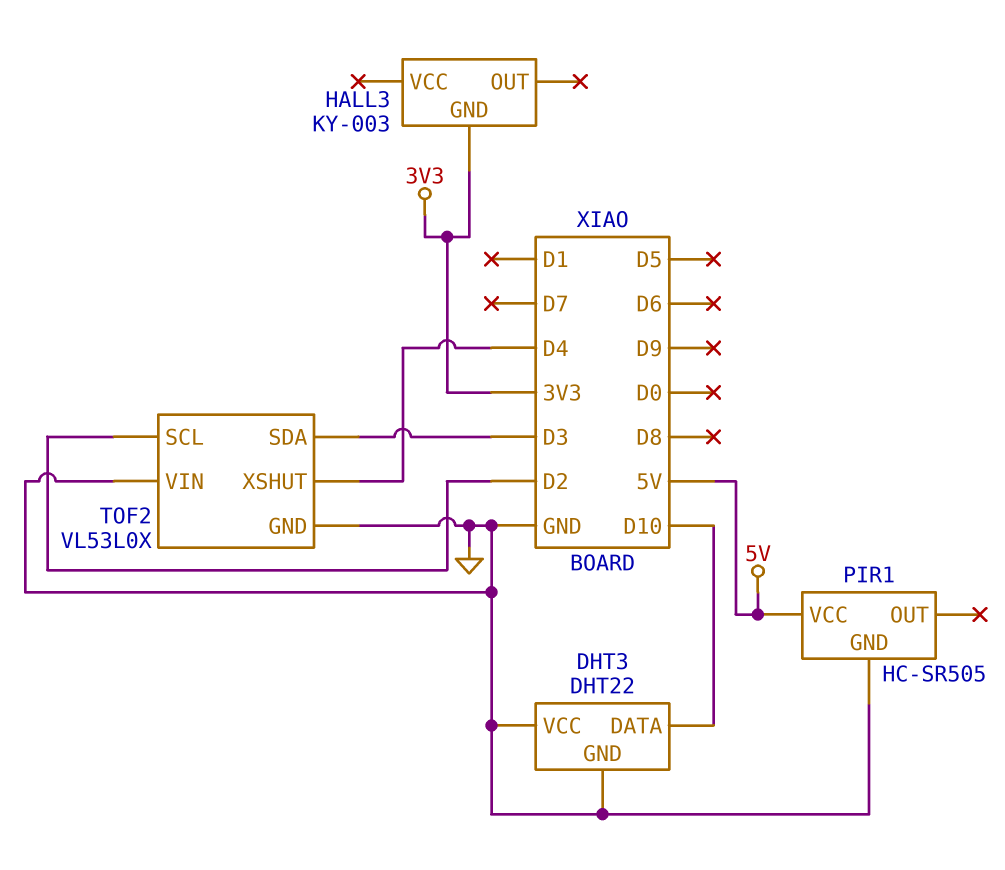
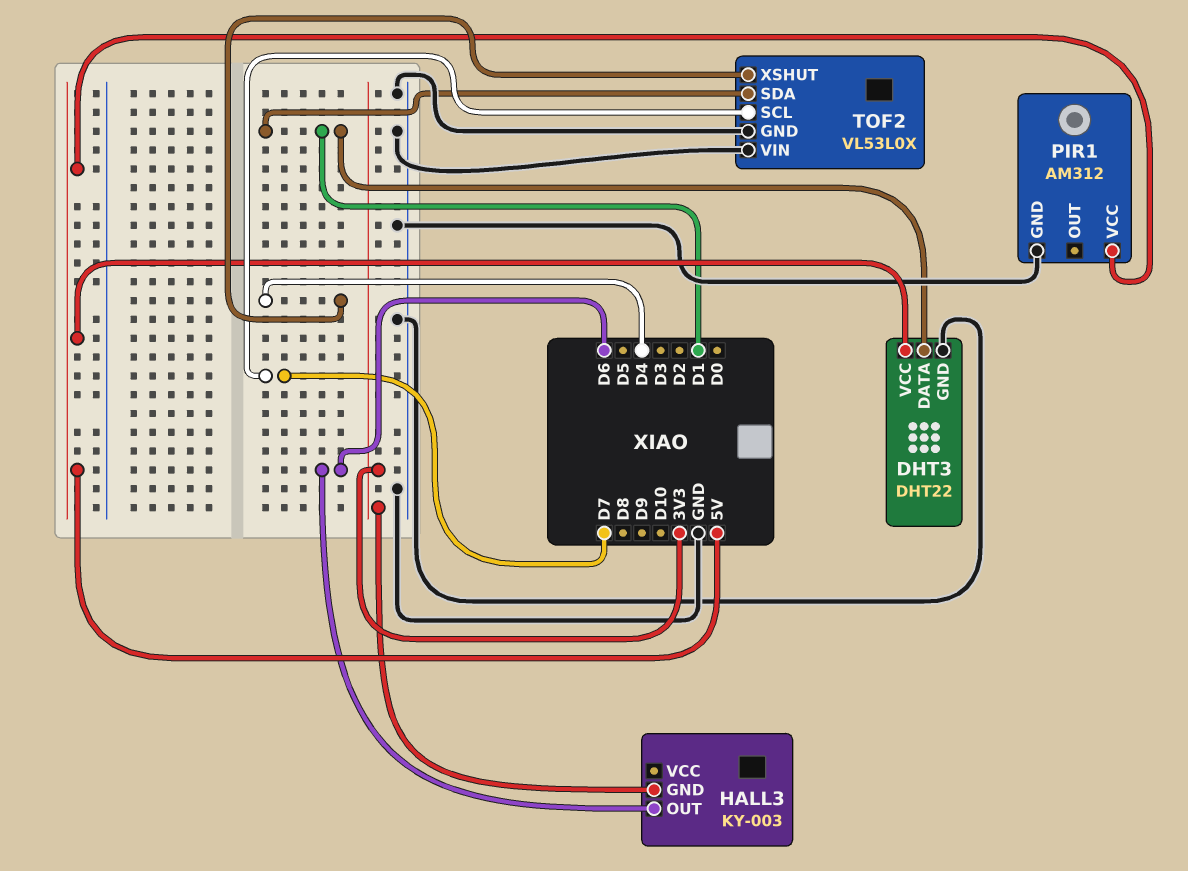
DHT3 pin DATA: D10 -> D1
DHT3 pin VCC: GND -> 5V
HALL3 pin OUT: none -> D6
PIR1: HC-SR505 -> AM312
TOF2 pin SCL: D2 -> D7
TOF2 pin SDA: D3 -> D1

